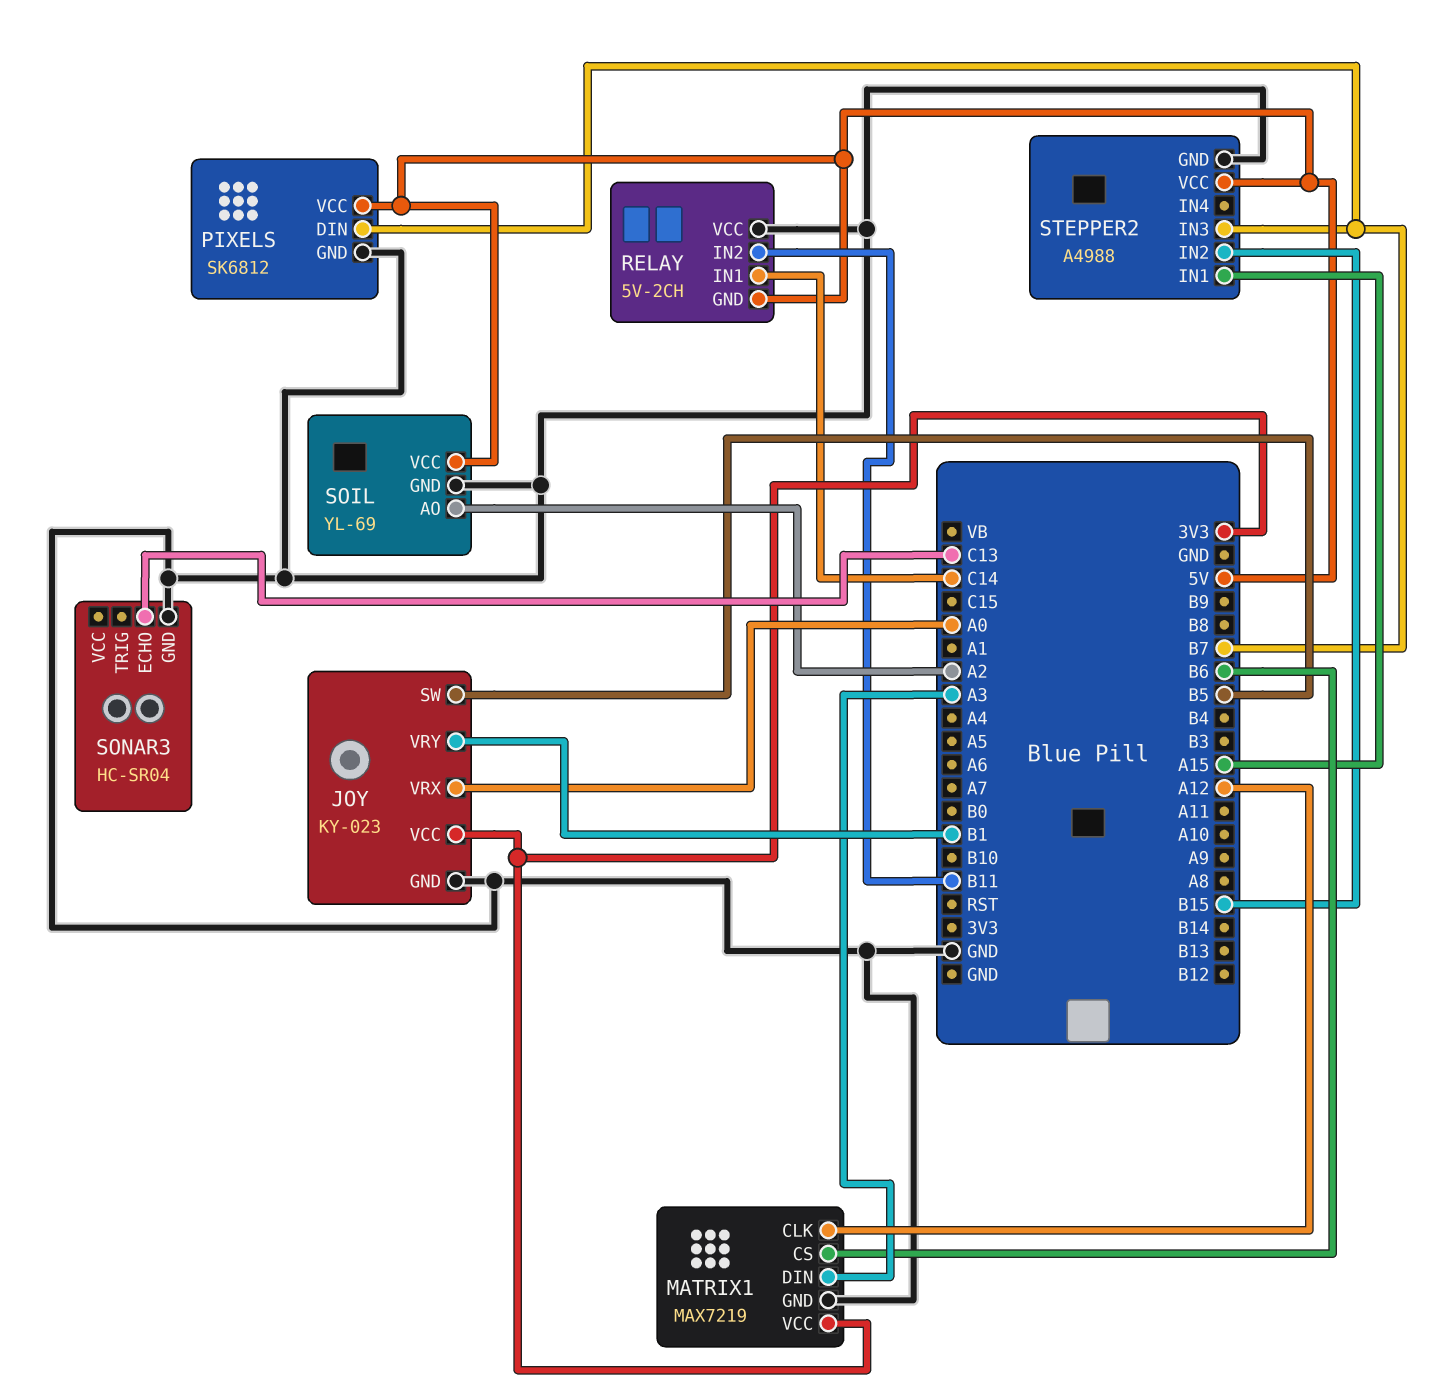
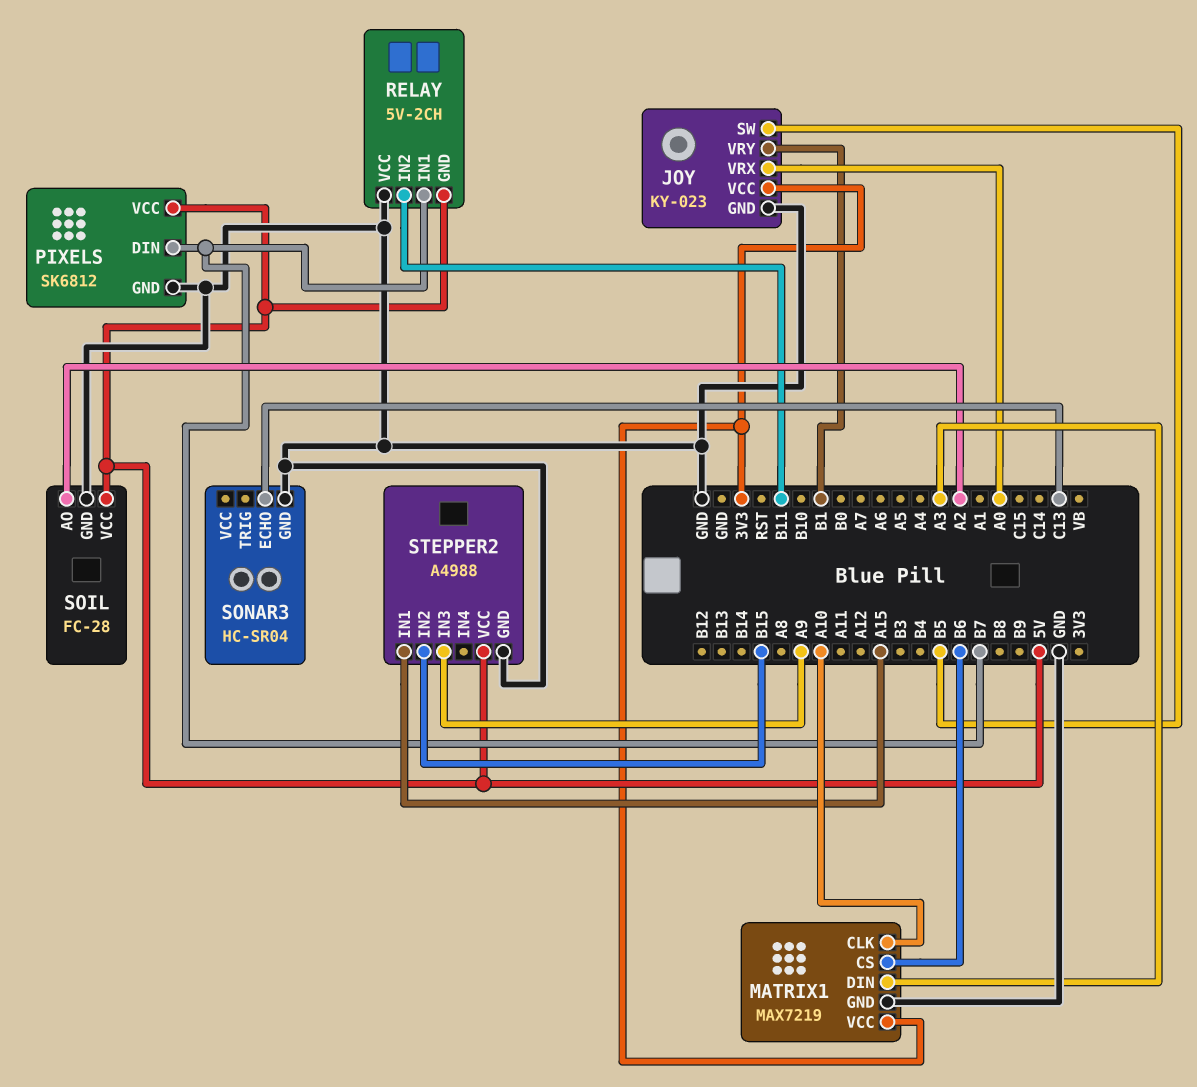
MATRIX1 pin CLK: A12 -> A10
RELAY pin IN1: C14 -> B7
SOIL: YL-69 -> FC-28
STEPPER2 pin IN3: B7 -> A9

